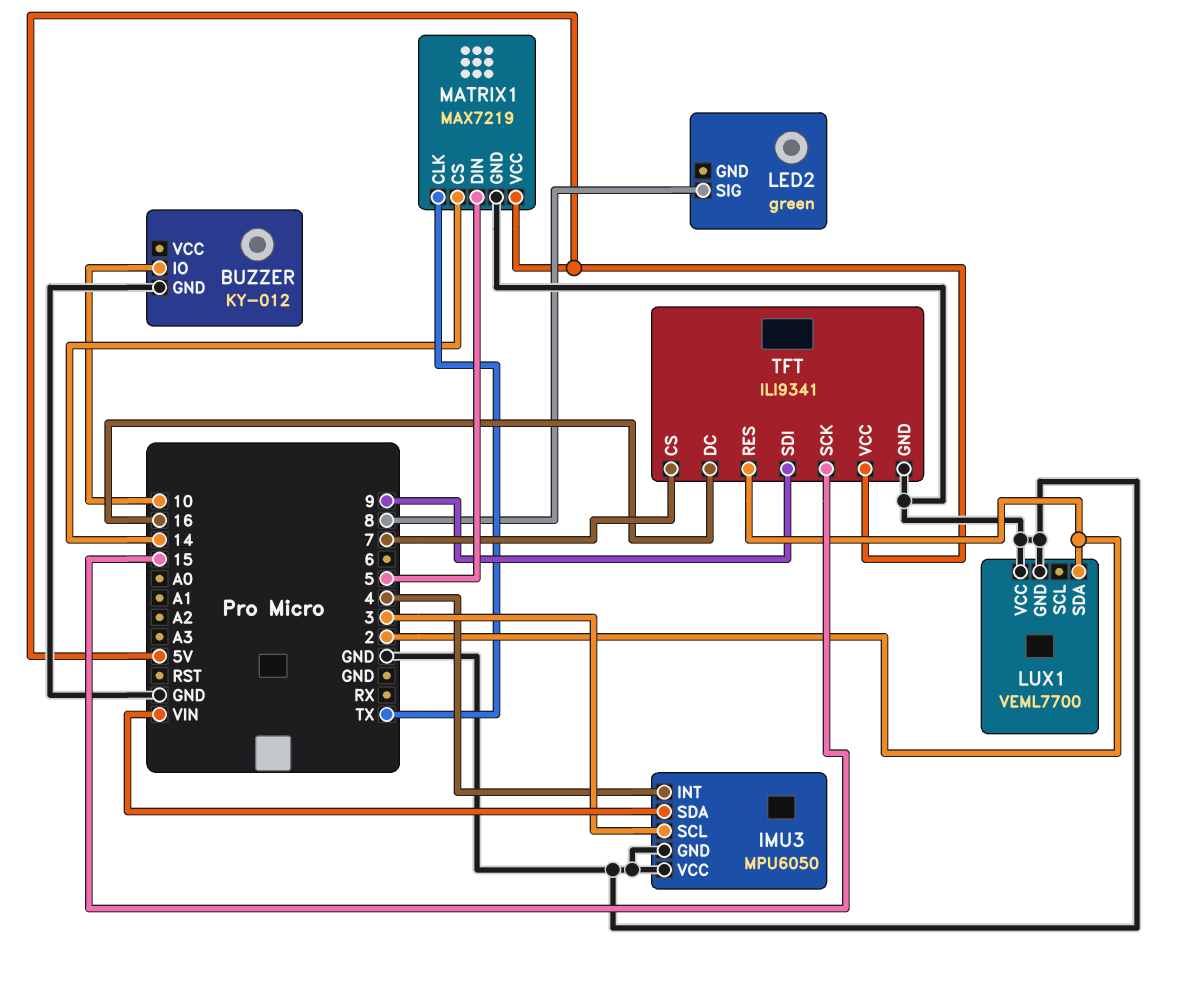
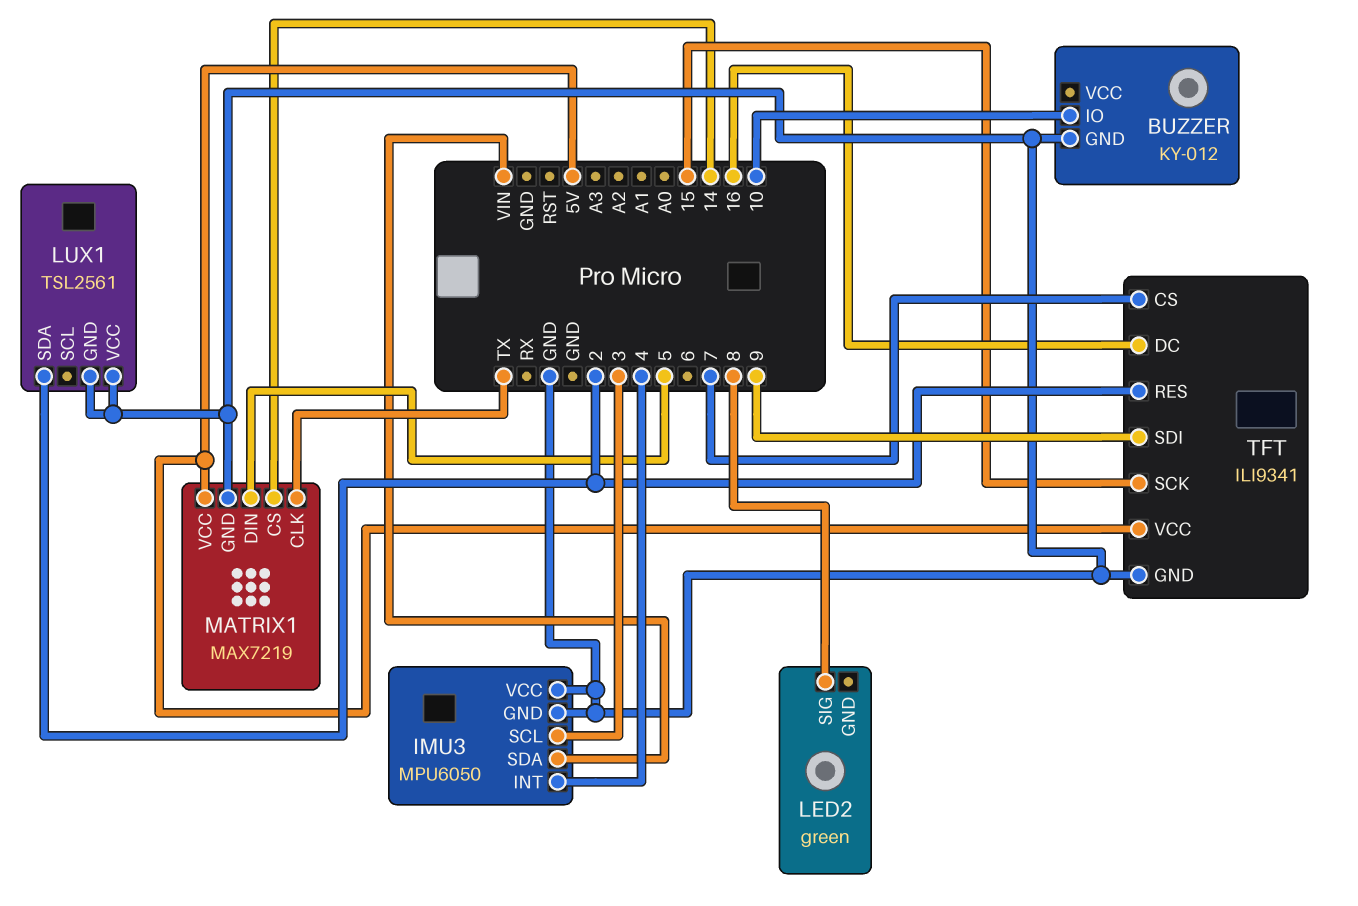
LUX1: VEML7700 -> TSL2561

